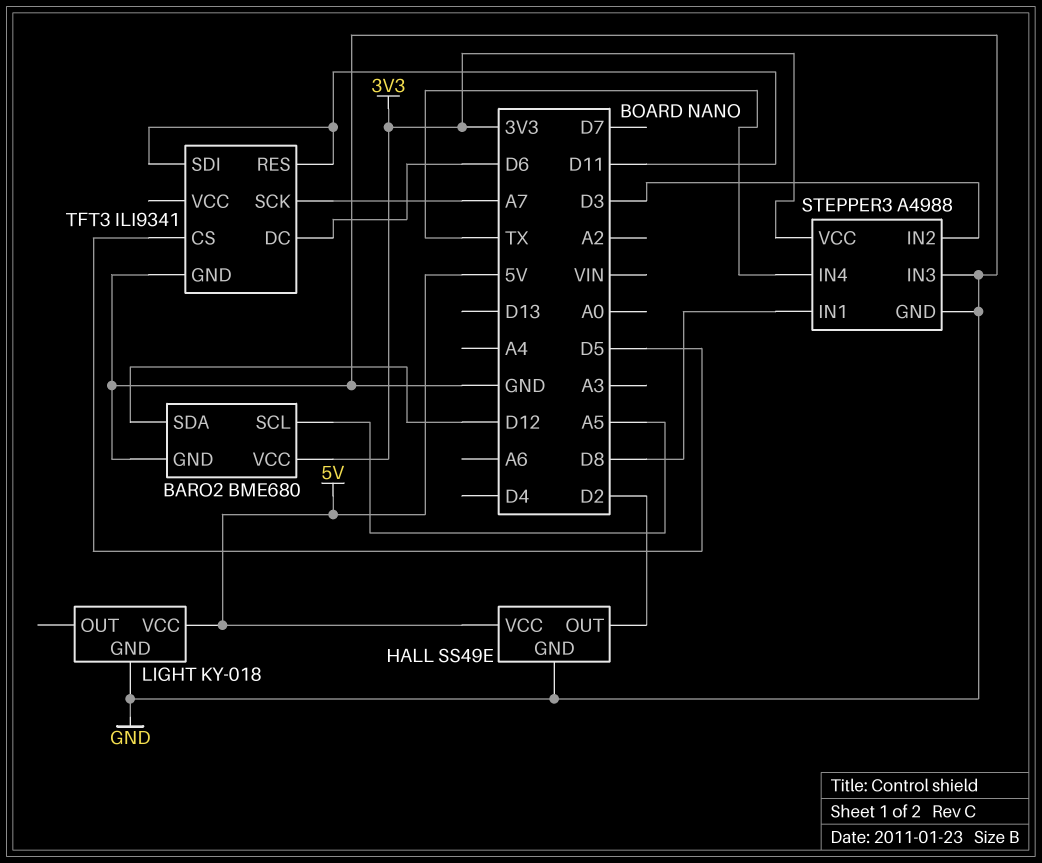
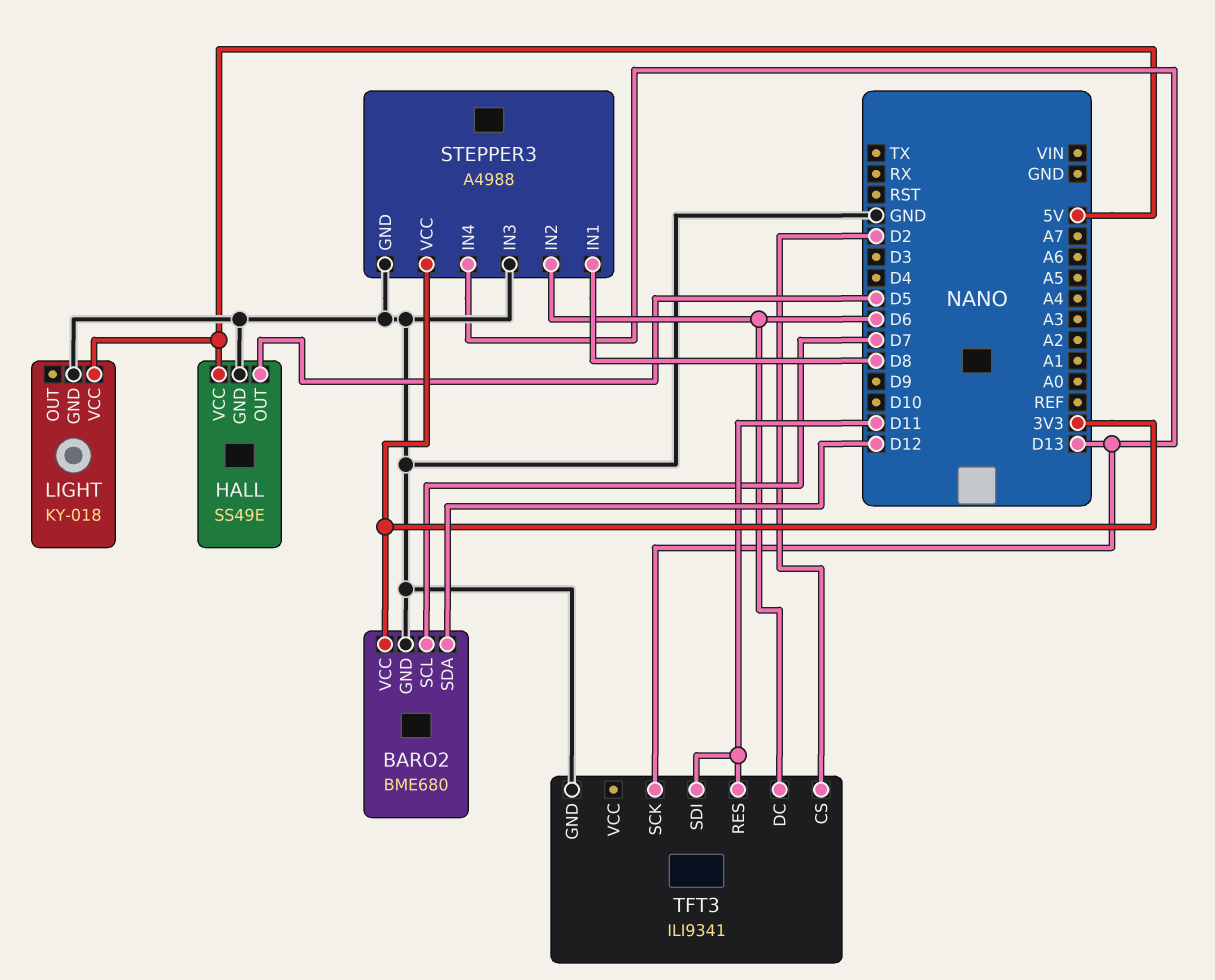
BARO2 pin SCL: A5 -> D7
HALL pin OUT: D2 -> D5
STEPPER3 pin IN2: D3 -> D6
STEPPER3 pin IN4: TX -> D13
TFT3 pin CS: D5 -> D2
TFT3 pin SCK: A7 -> D13

